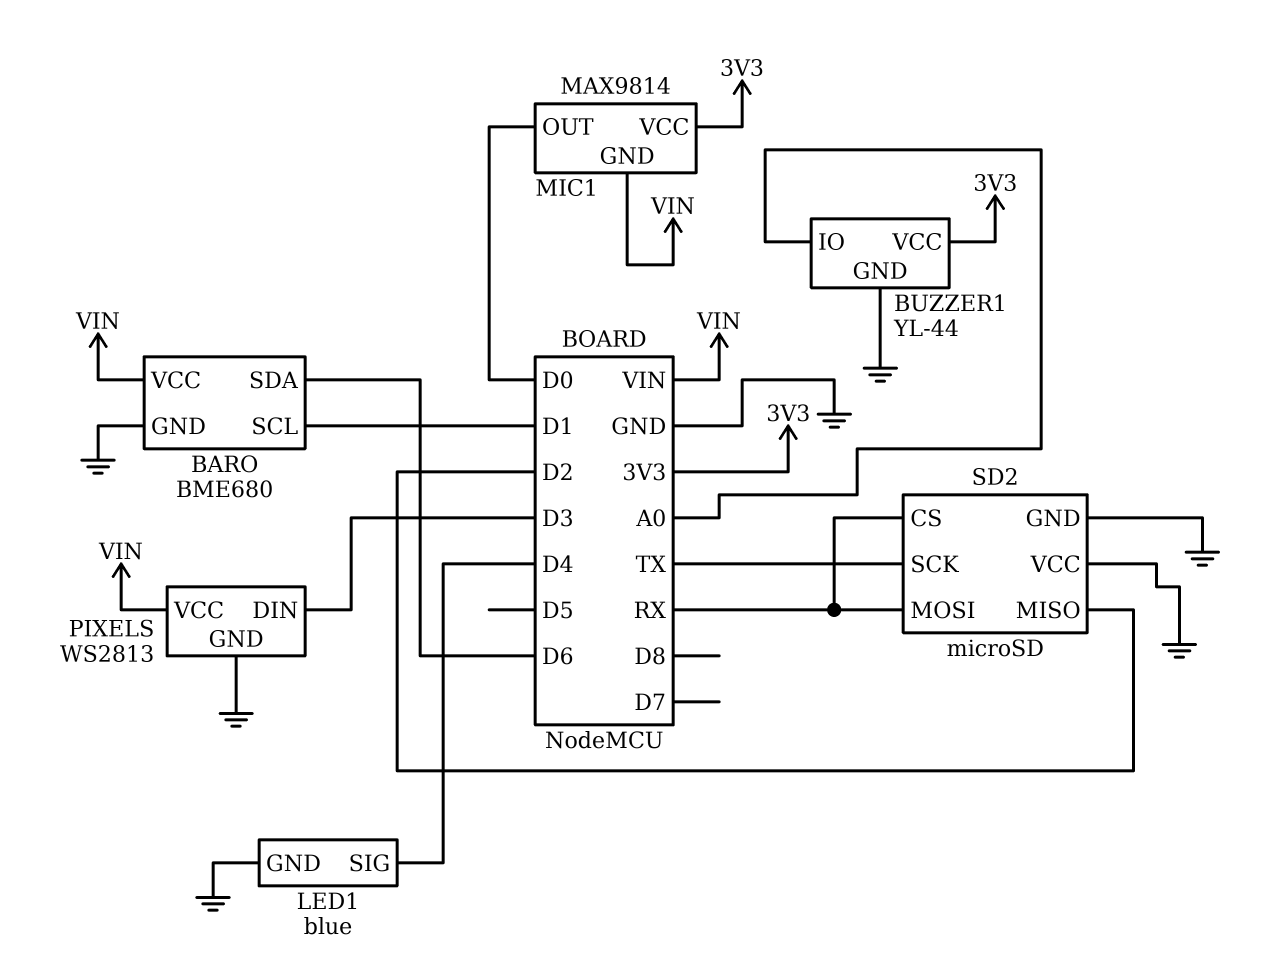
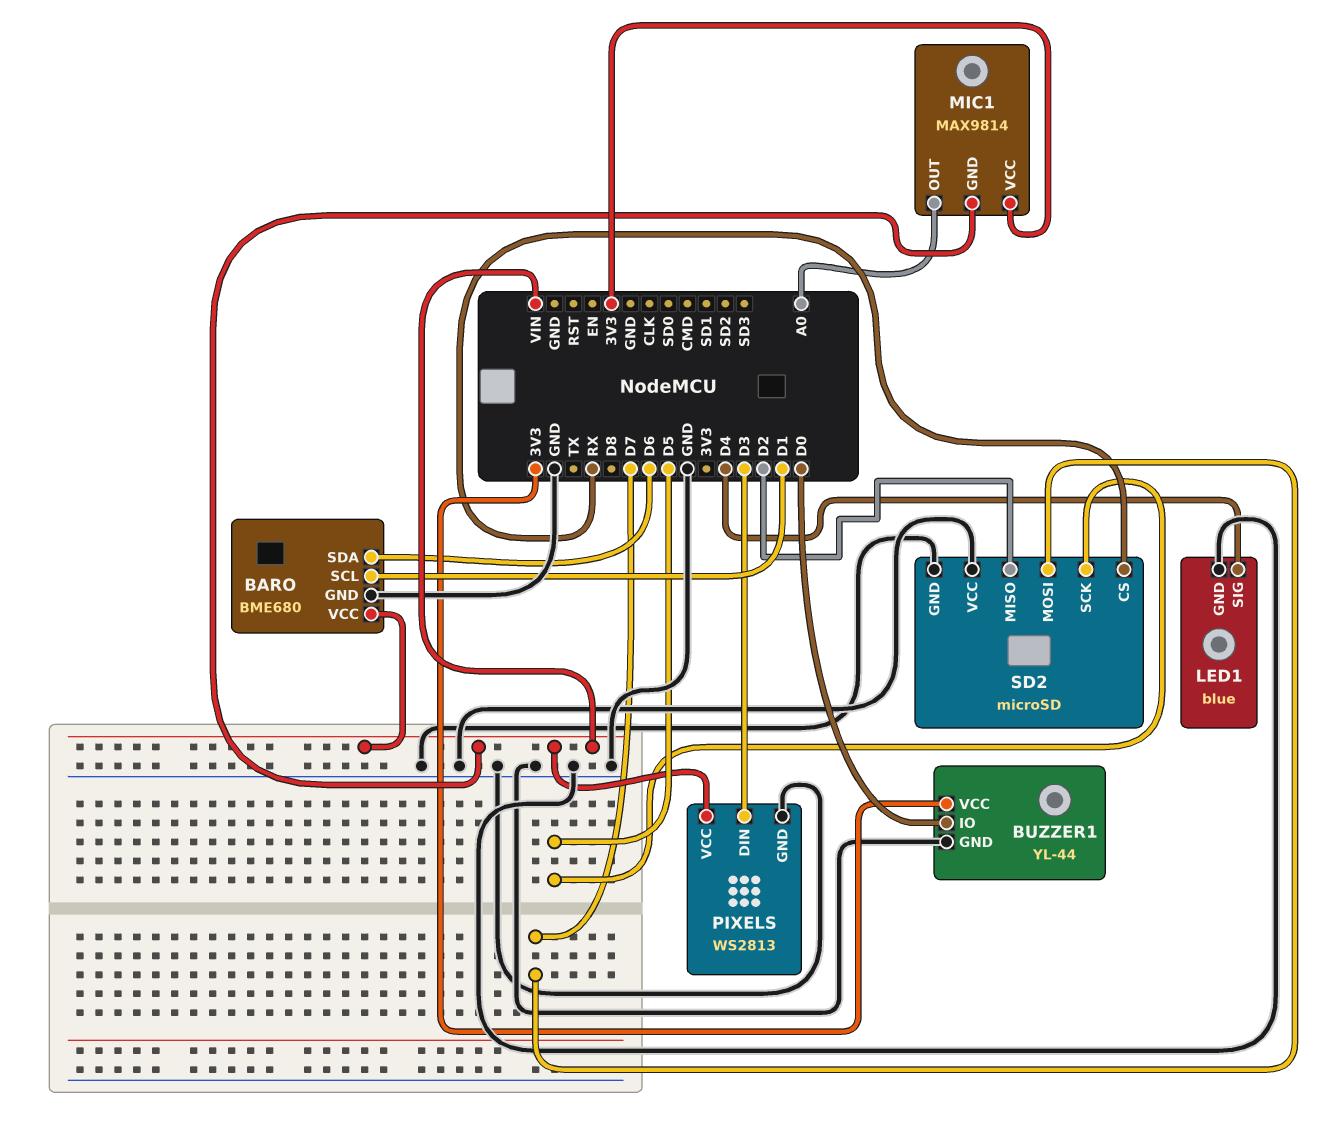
BUZZER1 pin IO: A0 -> D0
MIC1 pin OUT: D0 -> A0
SD2 pin MOSI: RX -> D7
SD2 pin SCK: TX -> D5

